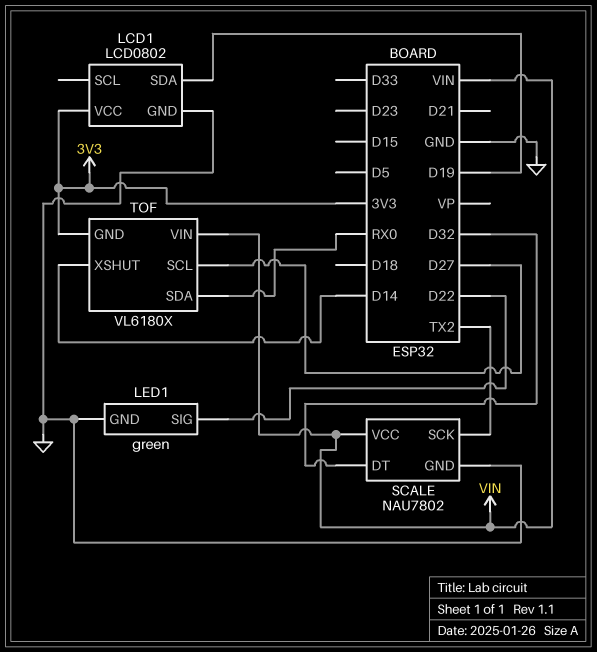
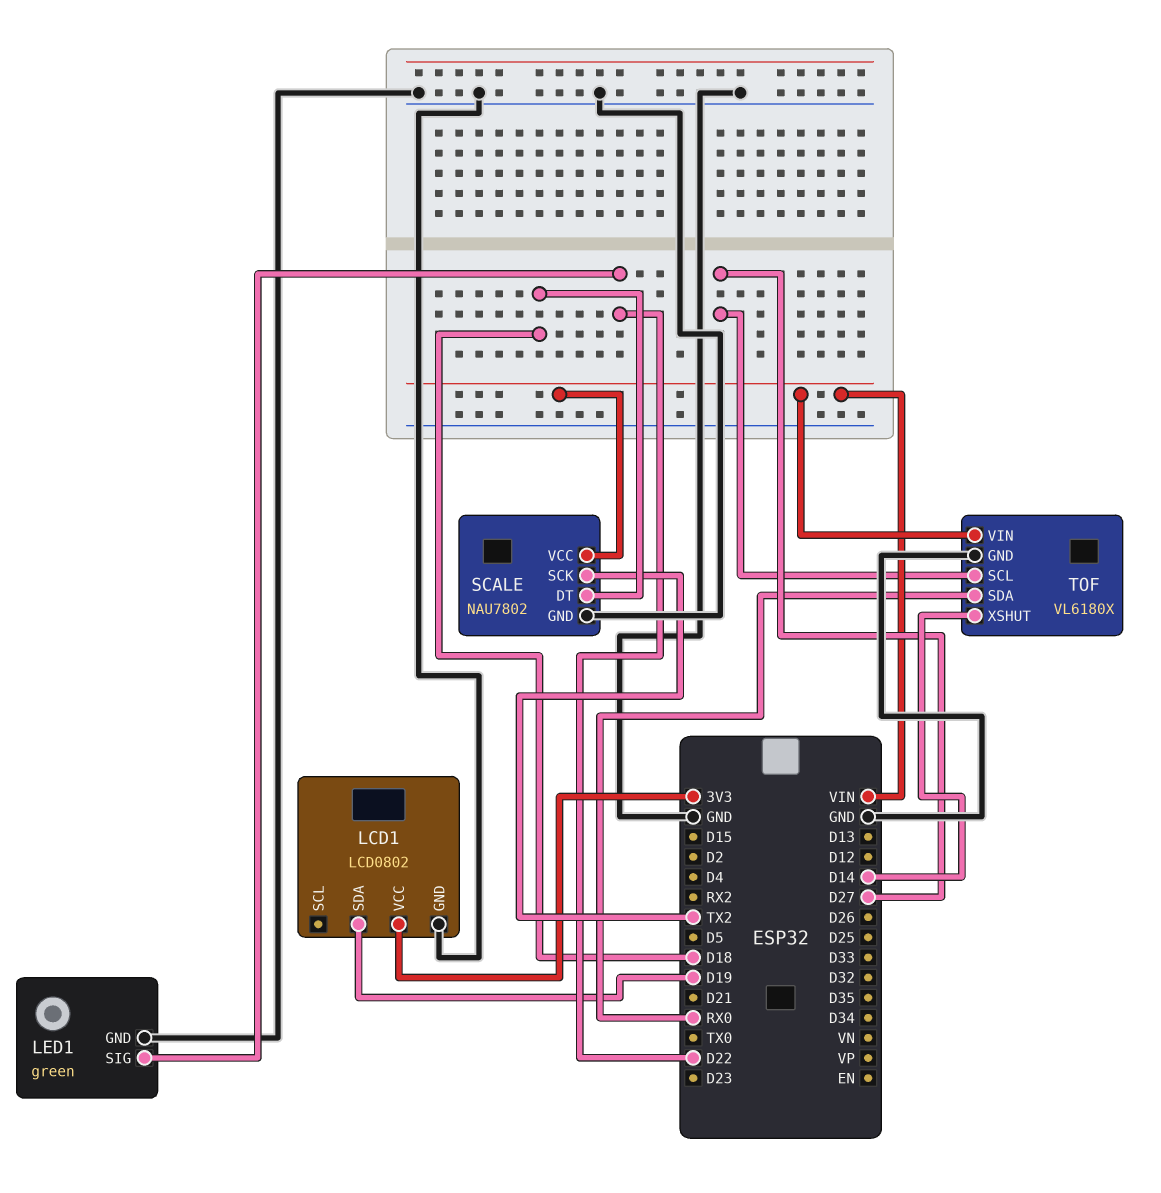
SCALE pin DT: D32 -> D18
TOF pin GND: 3V3 -> GND

